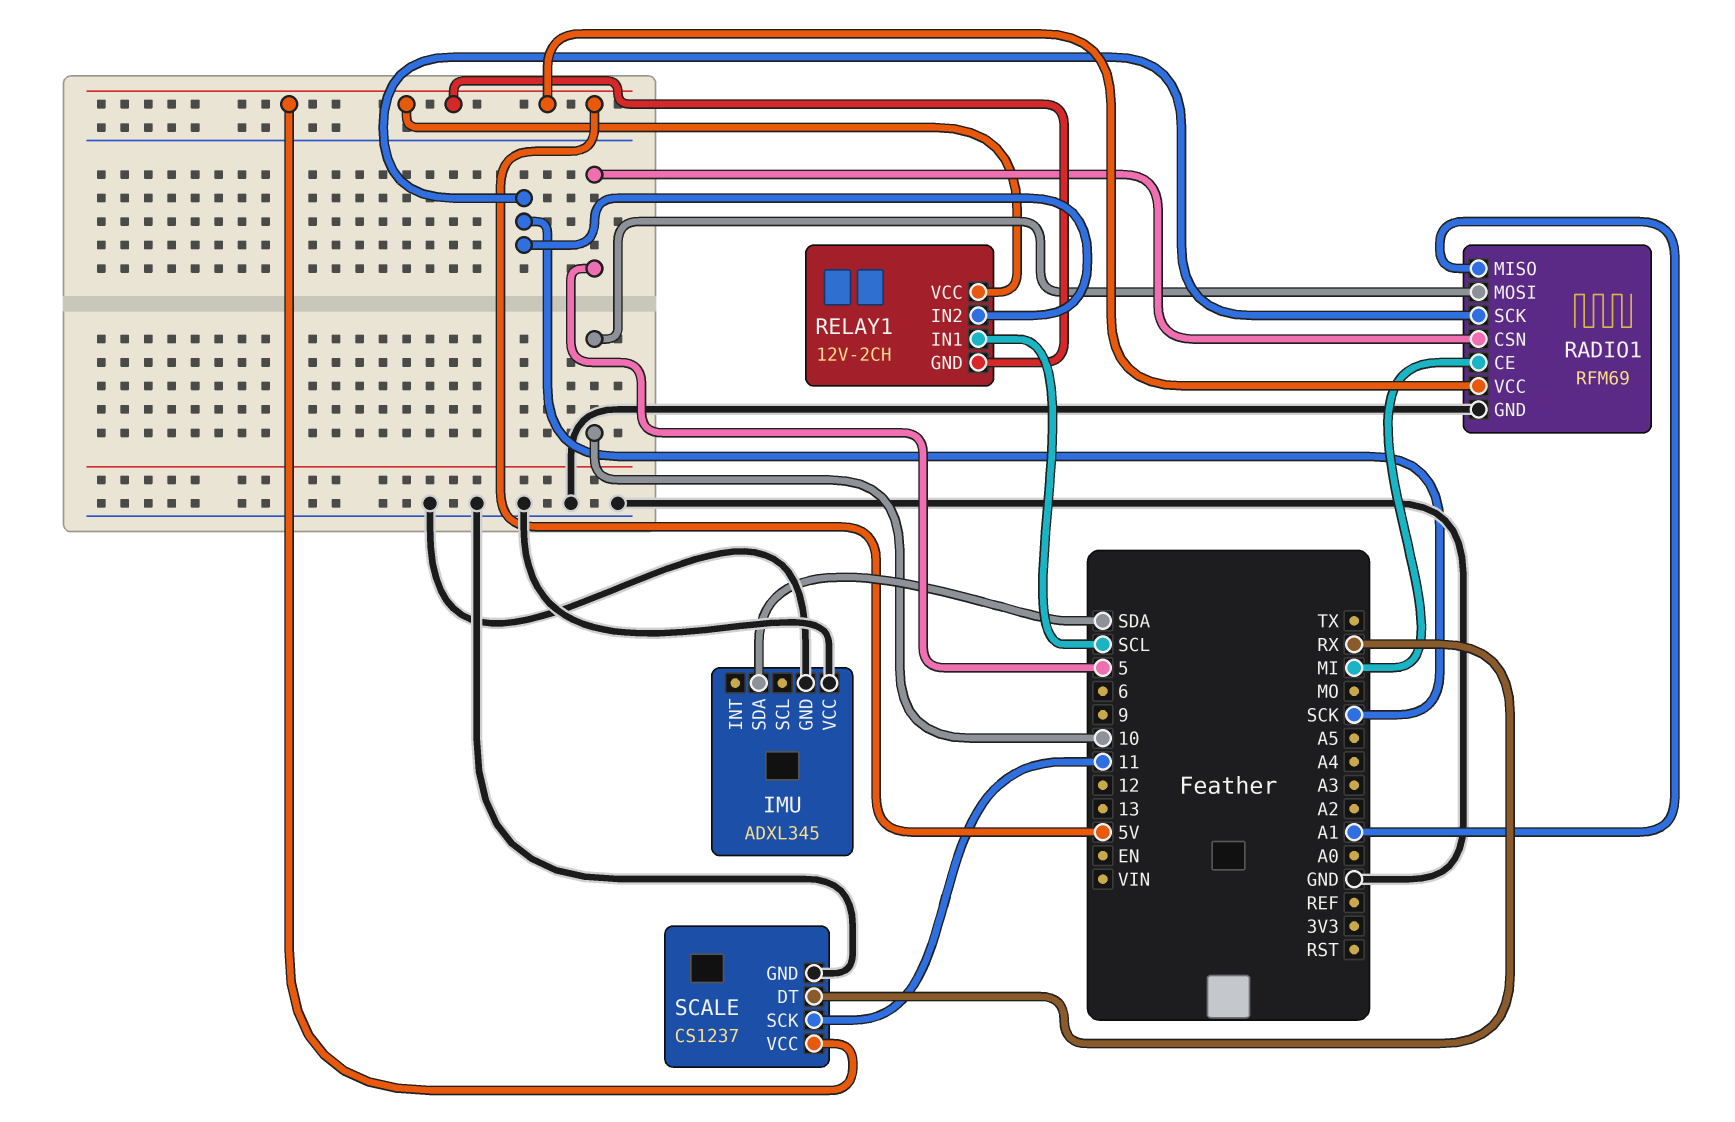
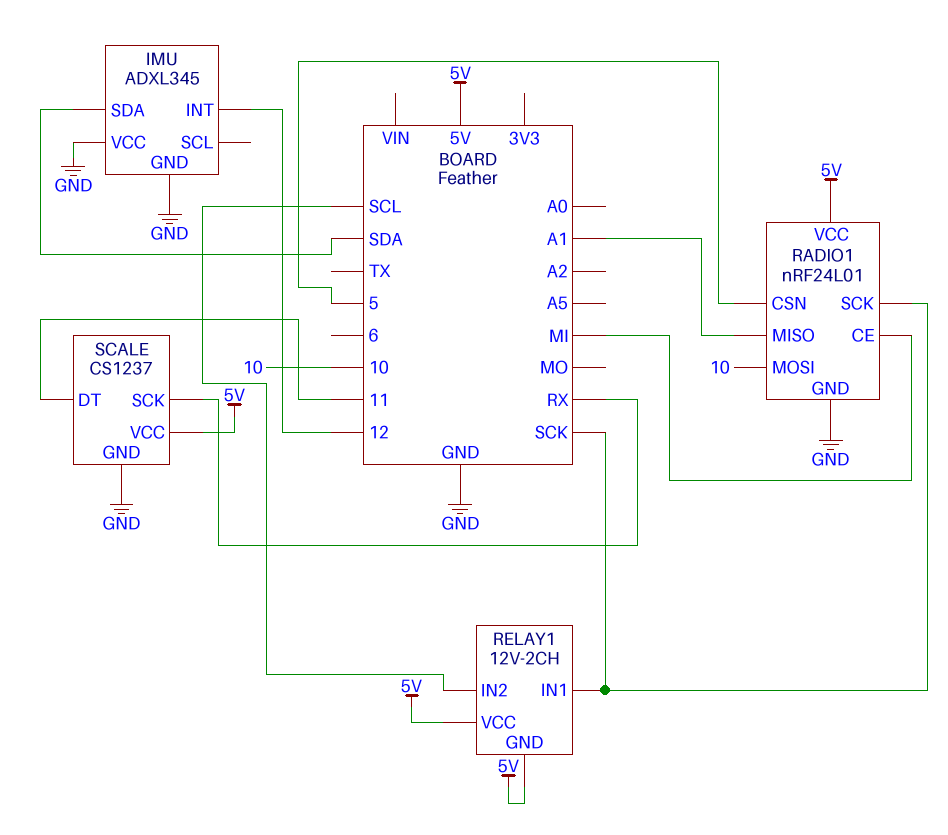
IMU pin INT: none -> 12
RADIO1: RFM69 -> nRF24L01
RELAY1 pin IN1: SCL -> SCK
RELAY1 pin IN2: SCK -> SCL
SCALE pin DT: RX -> 11
SCALE pin SCK: 11 -> RX

